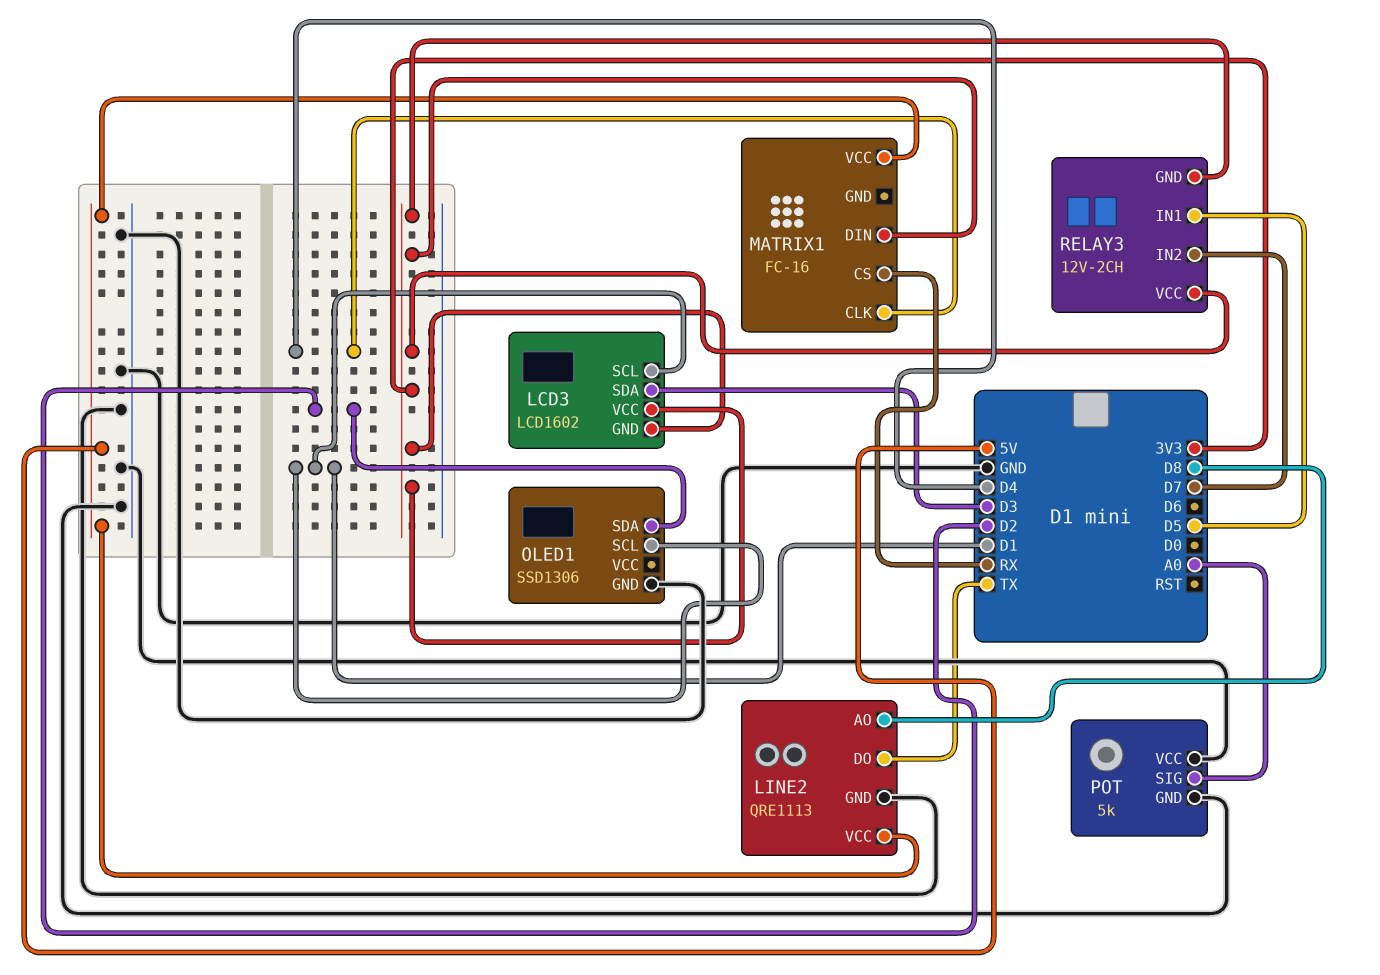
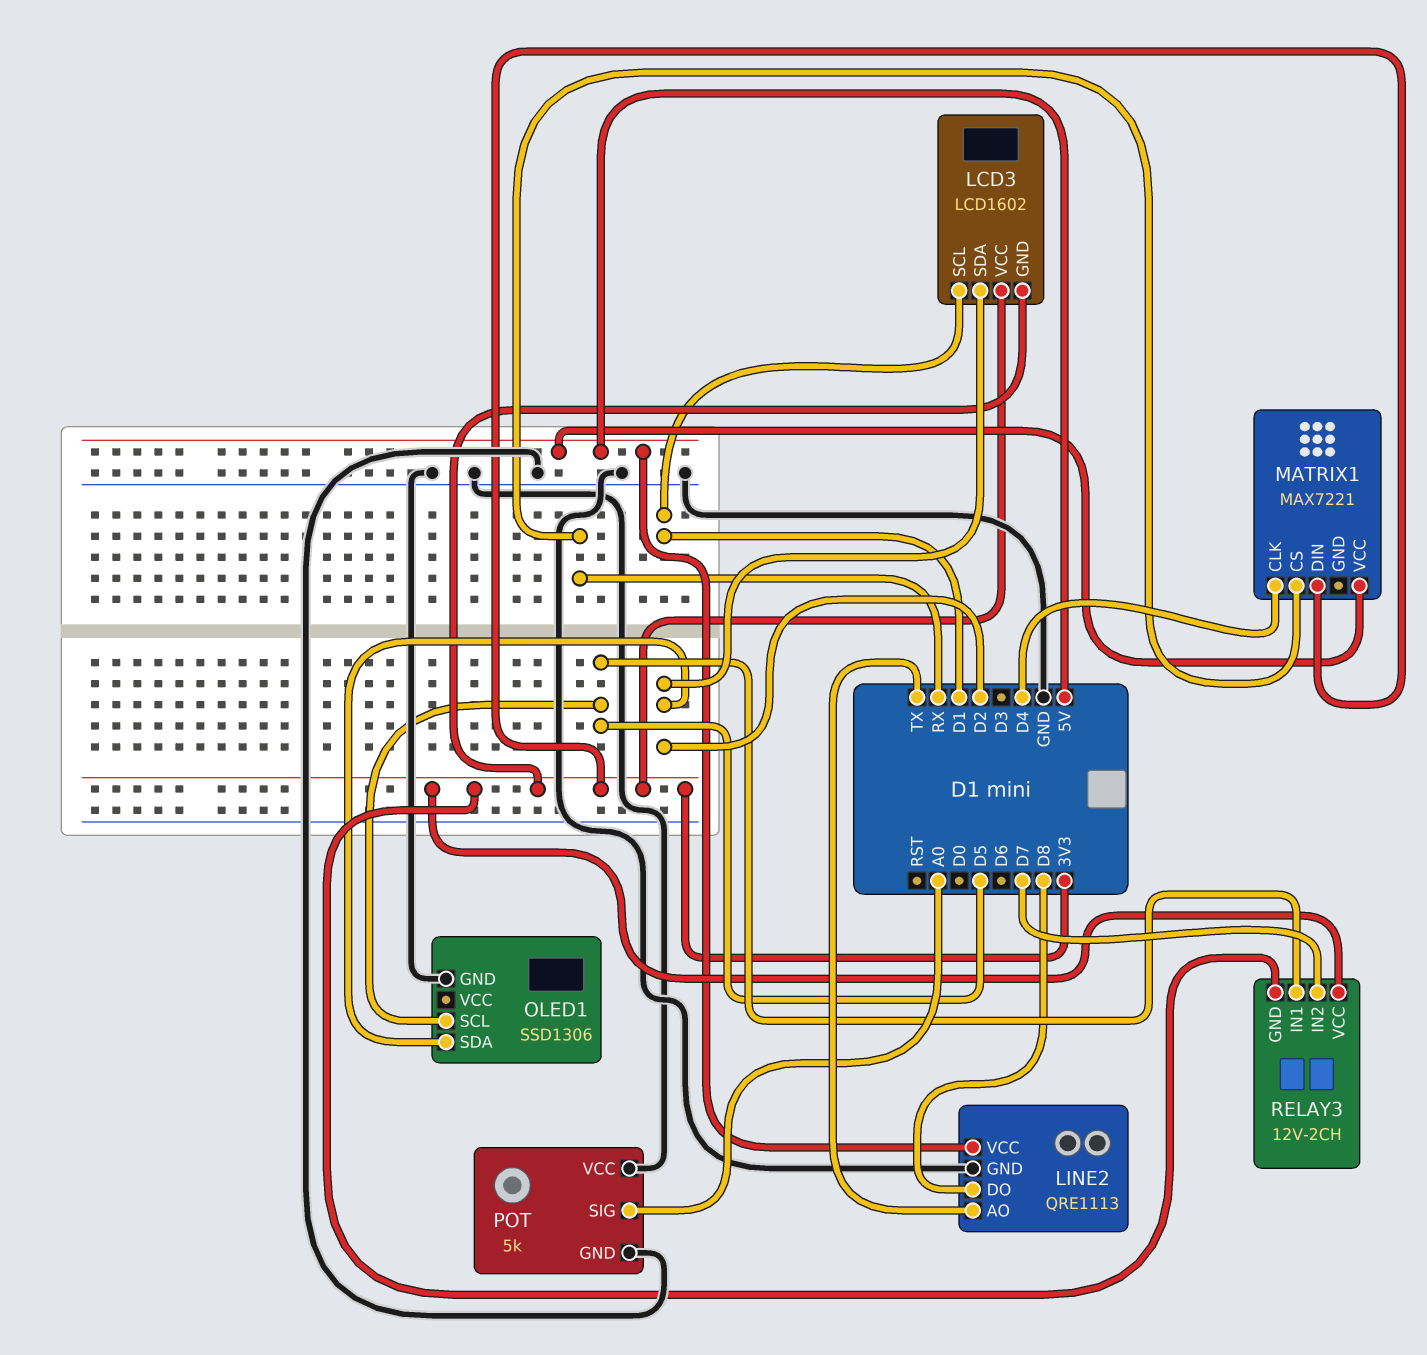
LCD3 pin SDA: D3 -> D2
LINE2 pin AO: D8 -> TX
LINE2 pin DO: TX -> D8
MATRIX1: FC-16 -> MAX7221
OLED1 pin SCL: D1 -> D5

